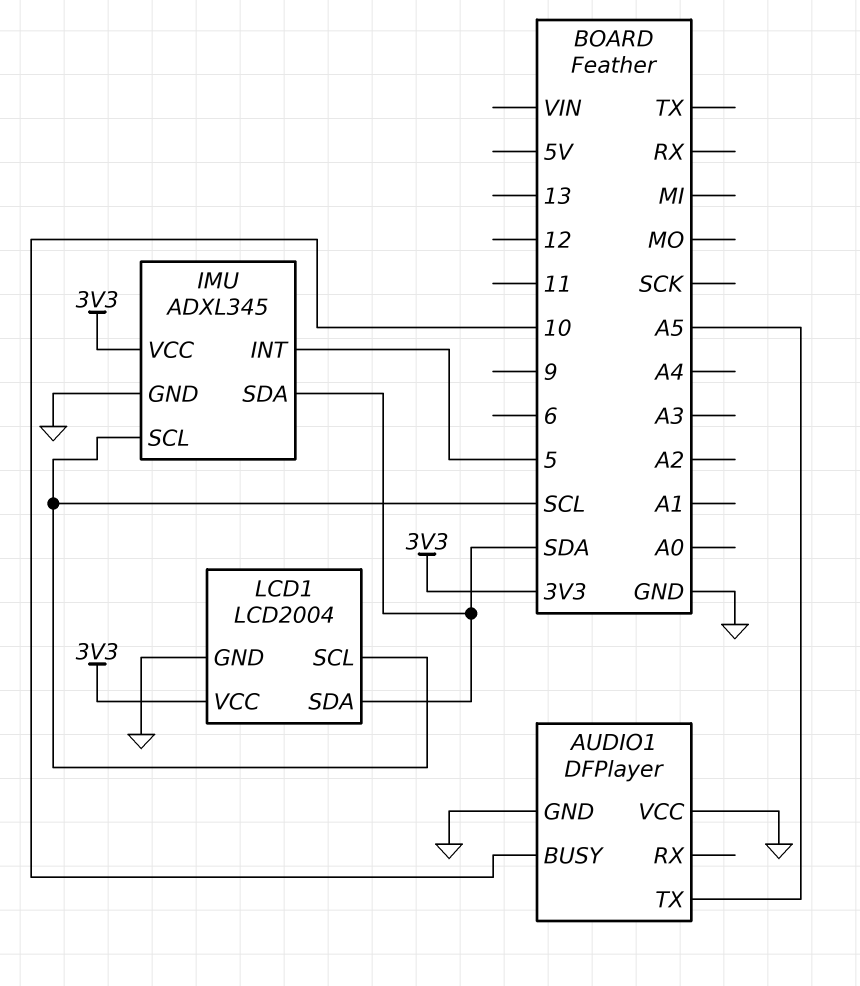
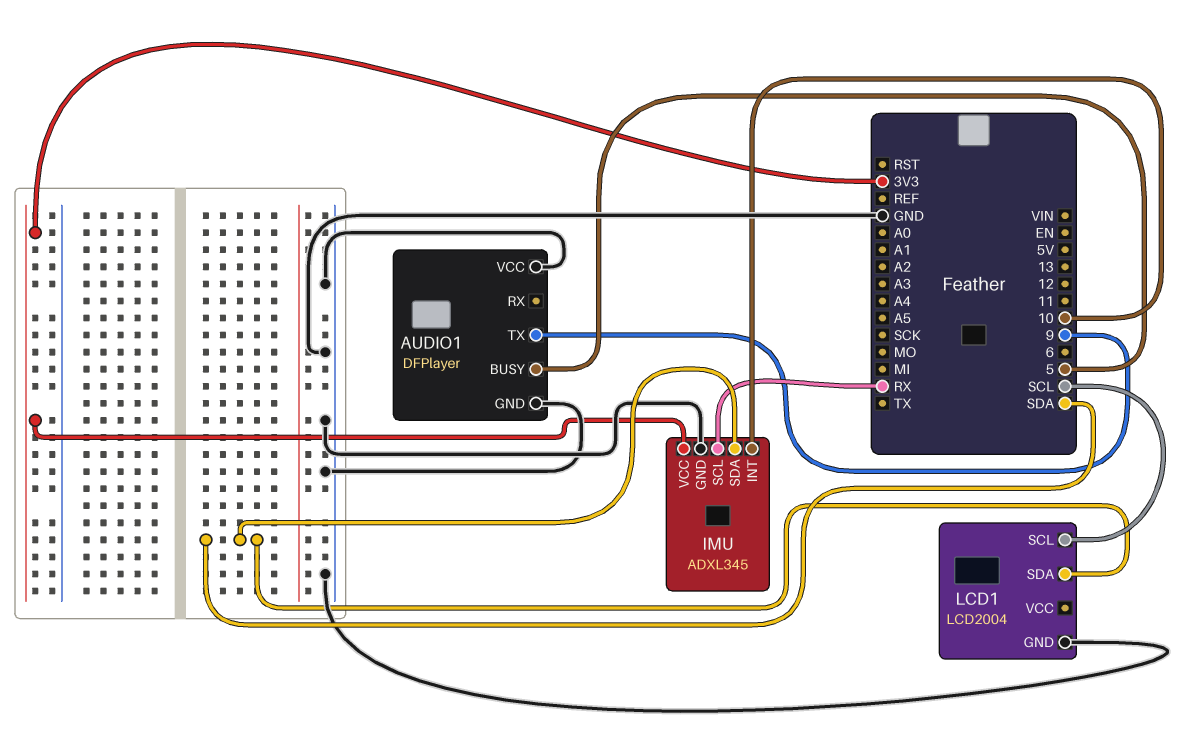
AUDIO1 pin BUSY: 10 -> 5
AUDIO1 pin TX: A5 -> 9
IMU pin INT: 5 -> 10
IMU pin SCL: SCL -> RX
LCD1 pin VCC: 3V3 -> none

